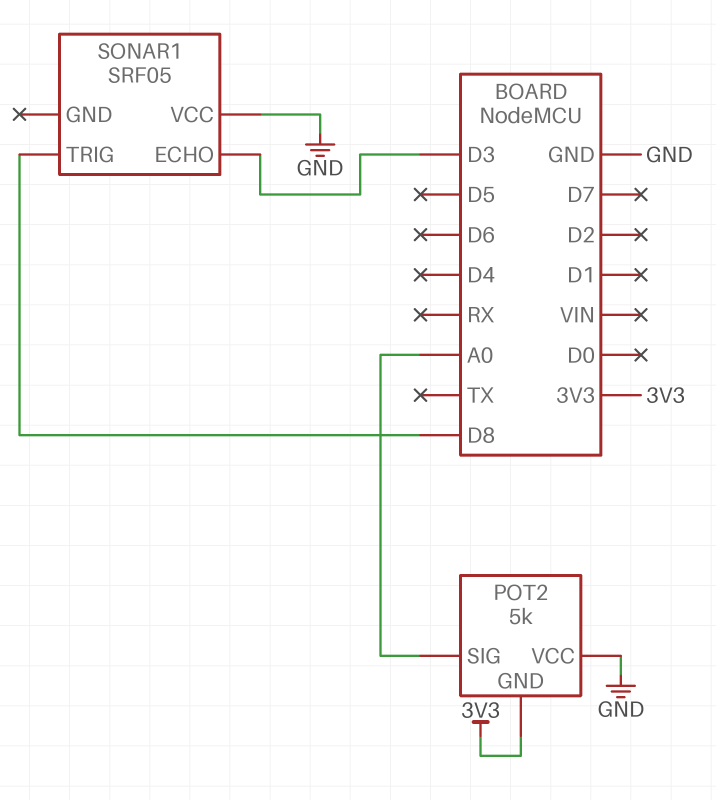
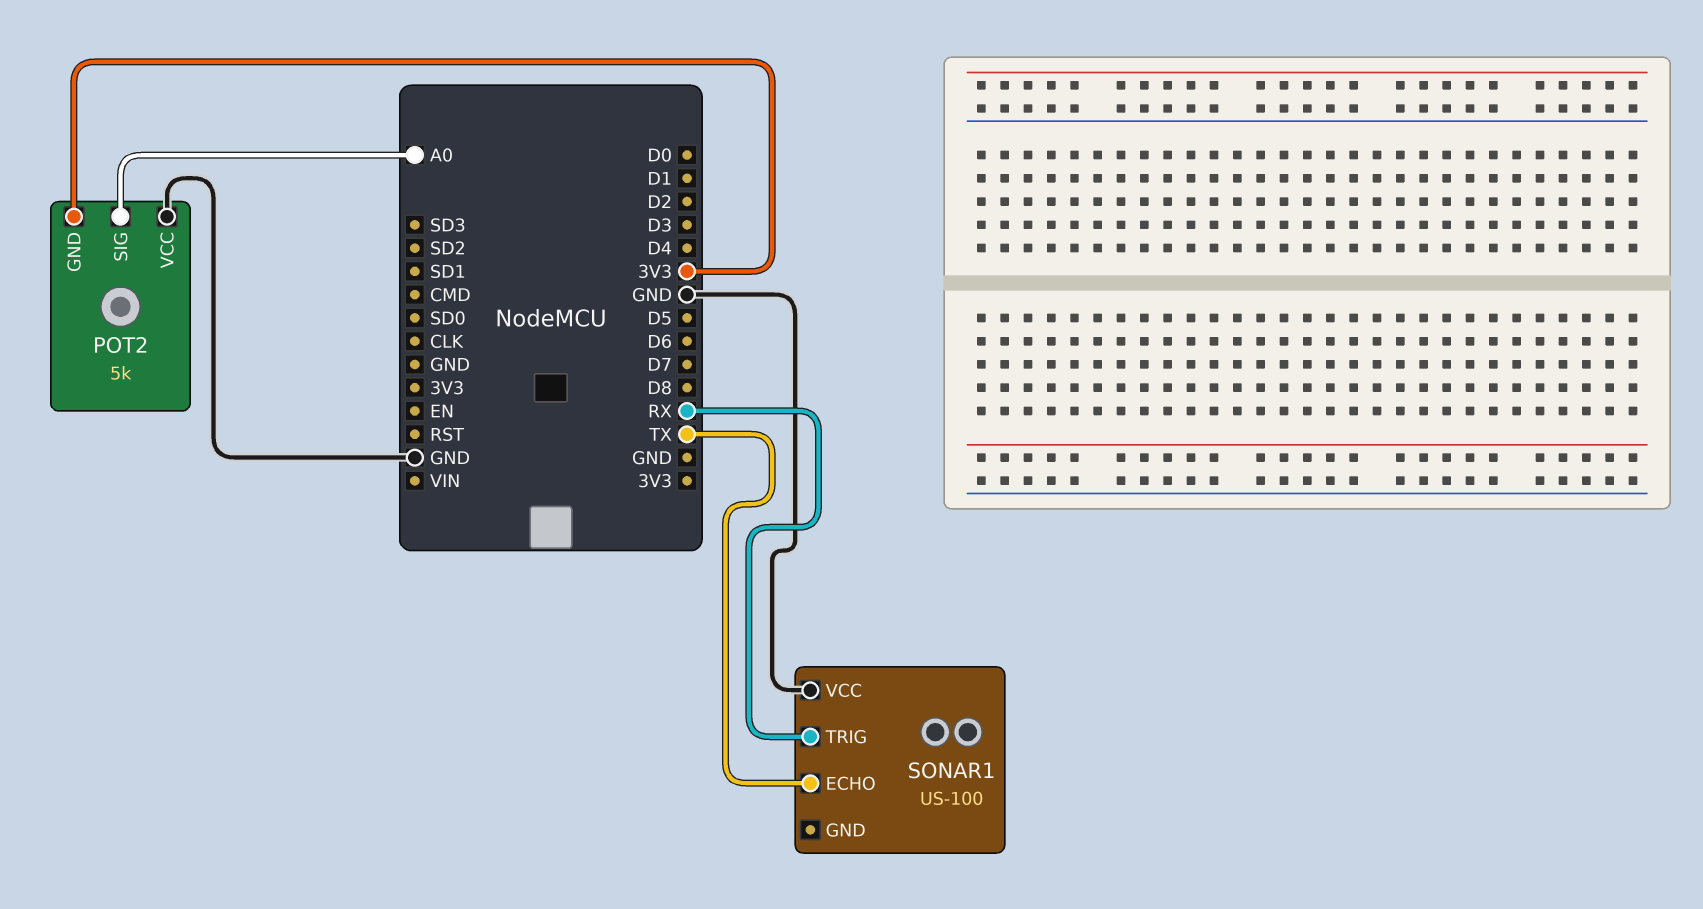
SONAR1: SRF05 -> US-100
SONAR1 pin ECHO: D3 -> TX
SONAR1 pin TRIG: D8 -> RX

